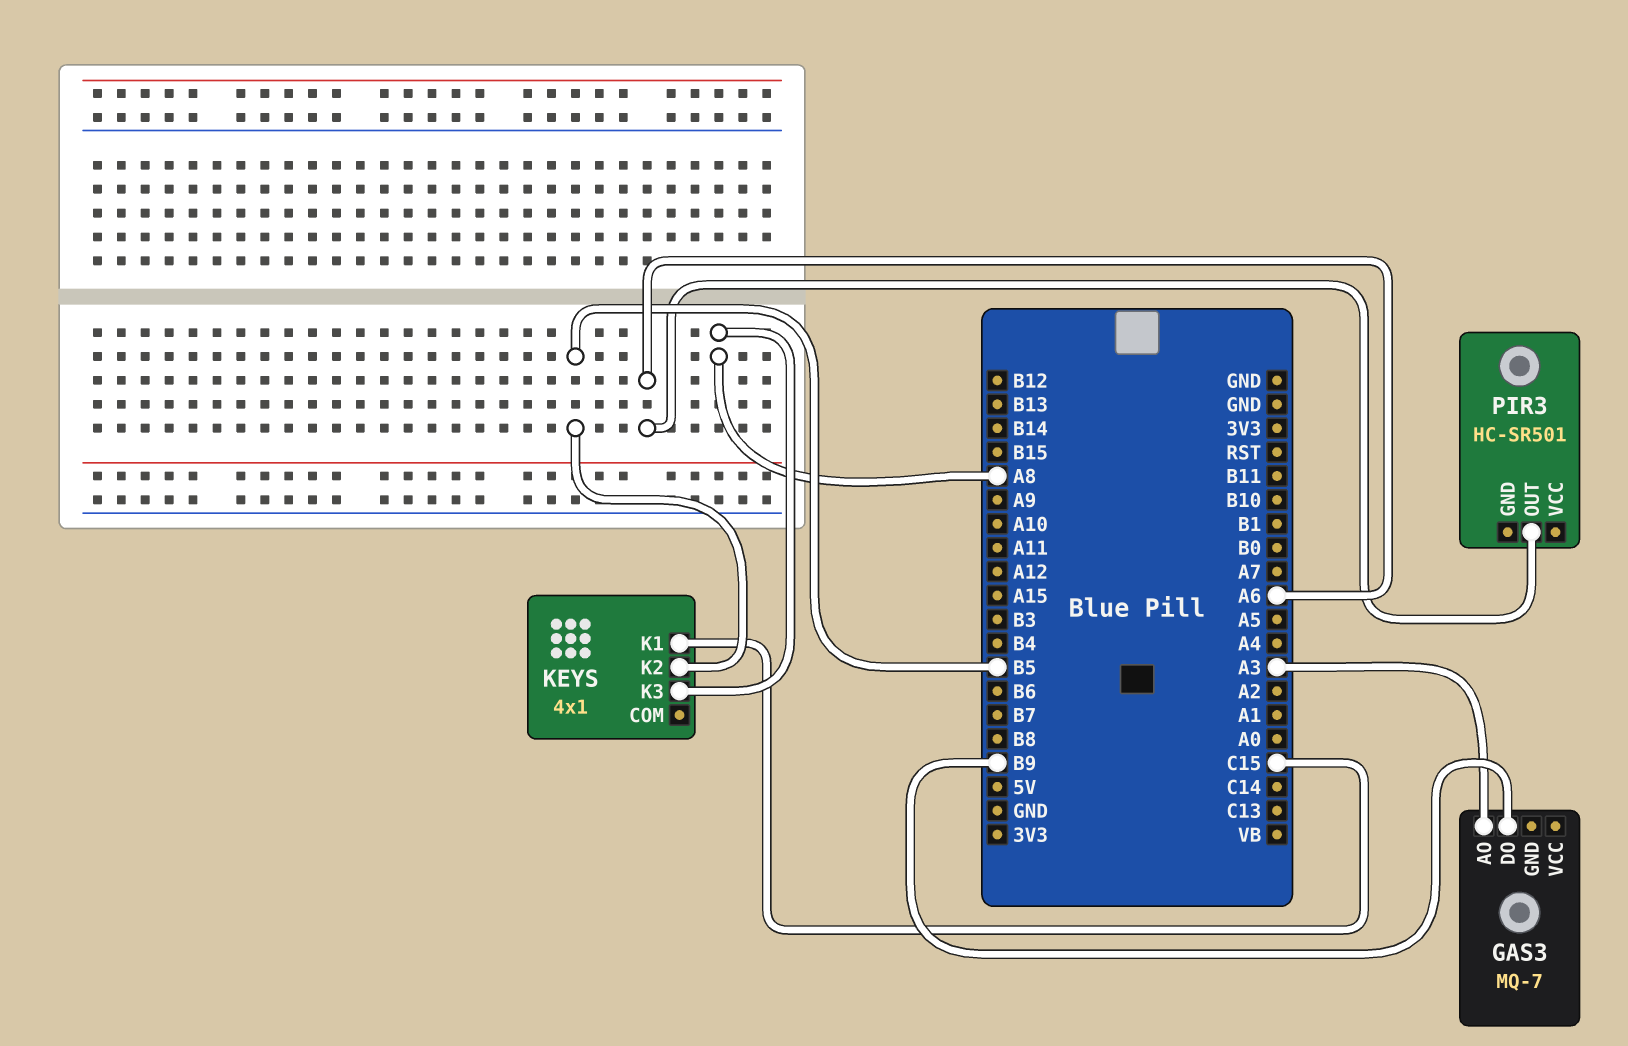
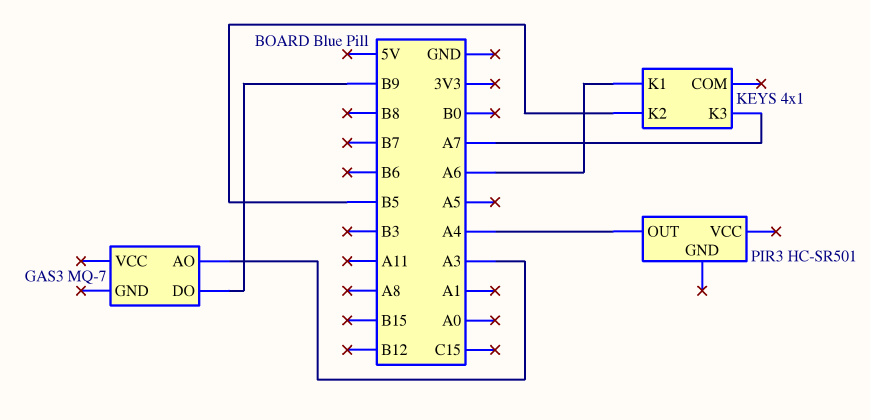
KEYS pin K1: C15 -> A6
KEYS pin K3: A8 -> A7
PIR3 pin OUT: A6 -> A4

